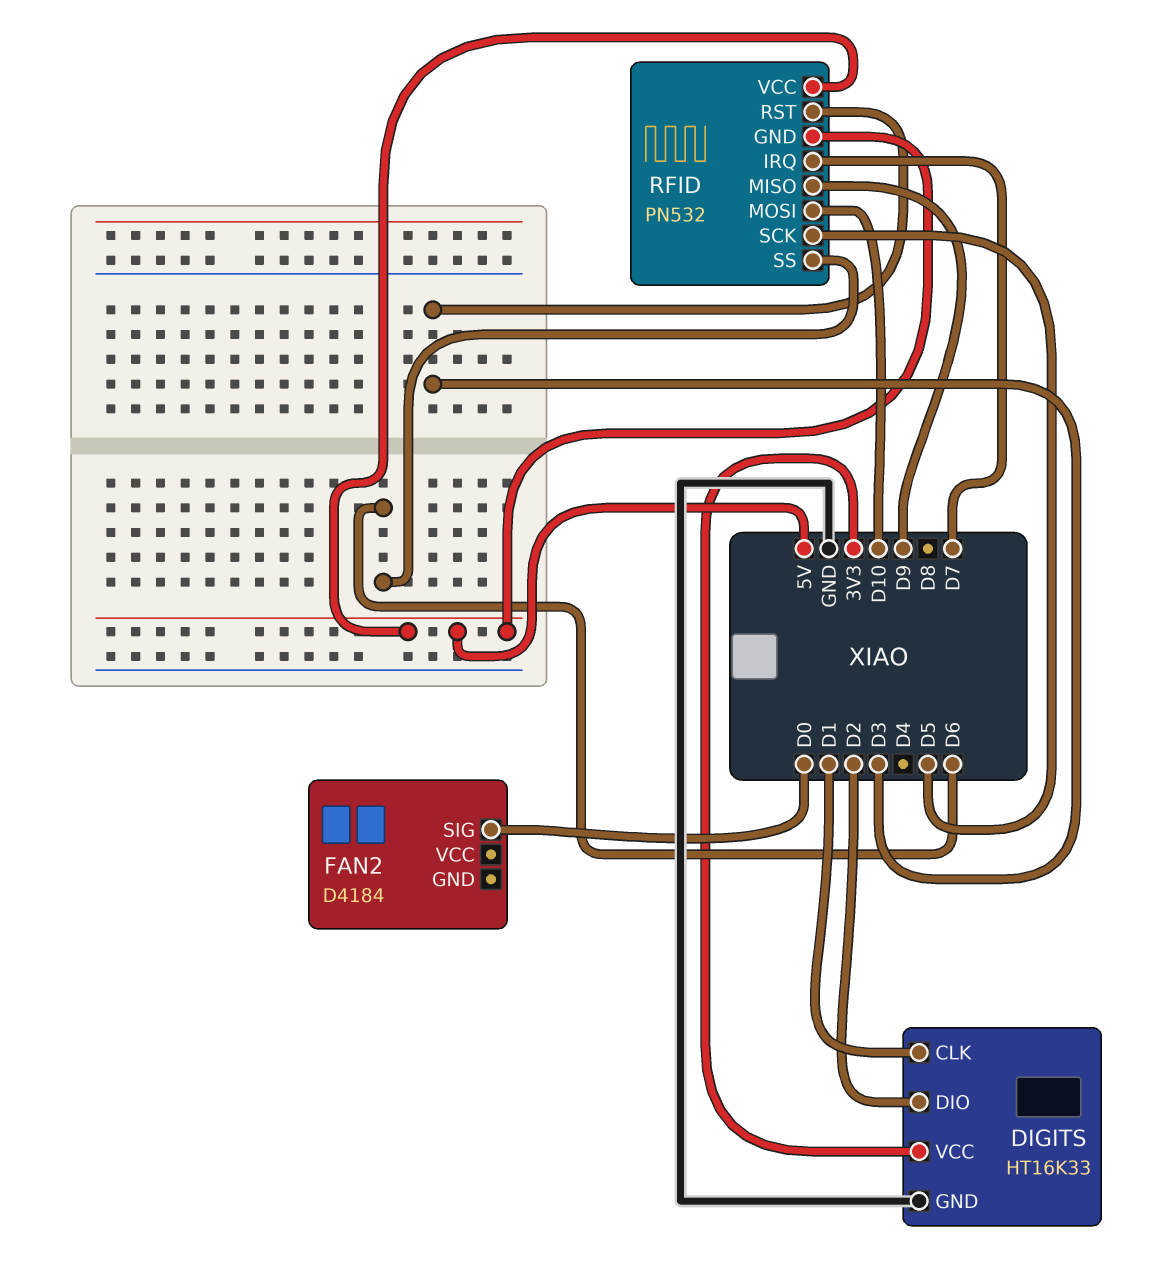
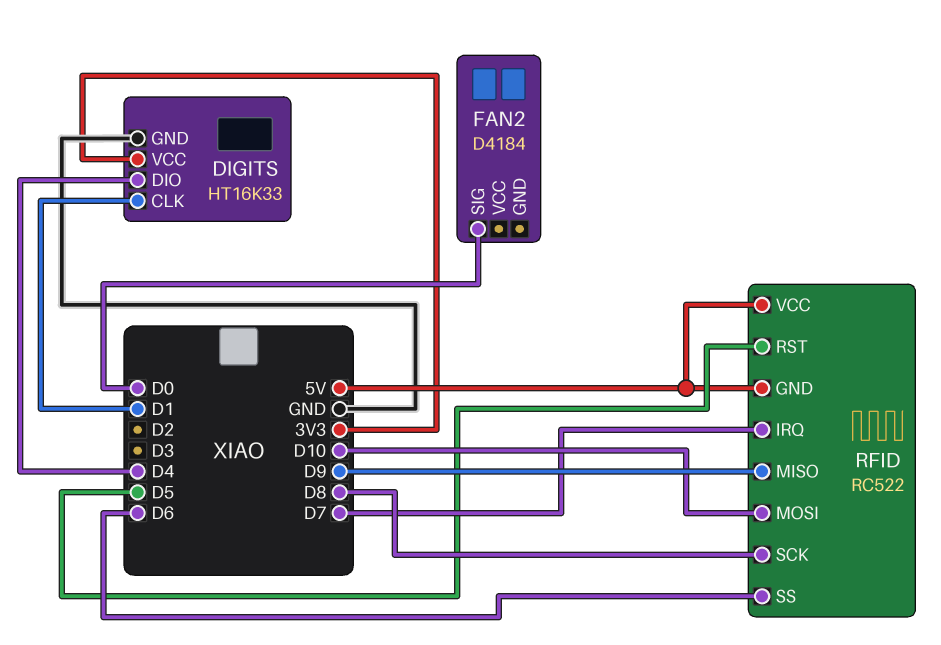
DIGITS pin DIO: D2 -> D4
RFID: PN532 -> RC522
RFID pin RST: D3 -> D5
RFID pin SCK: D5 -> D8

